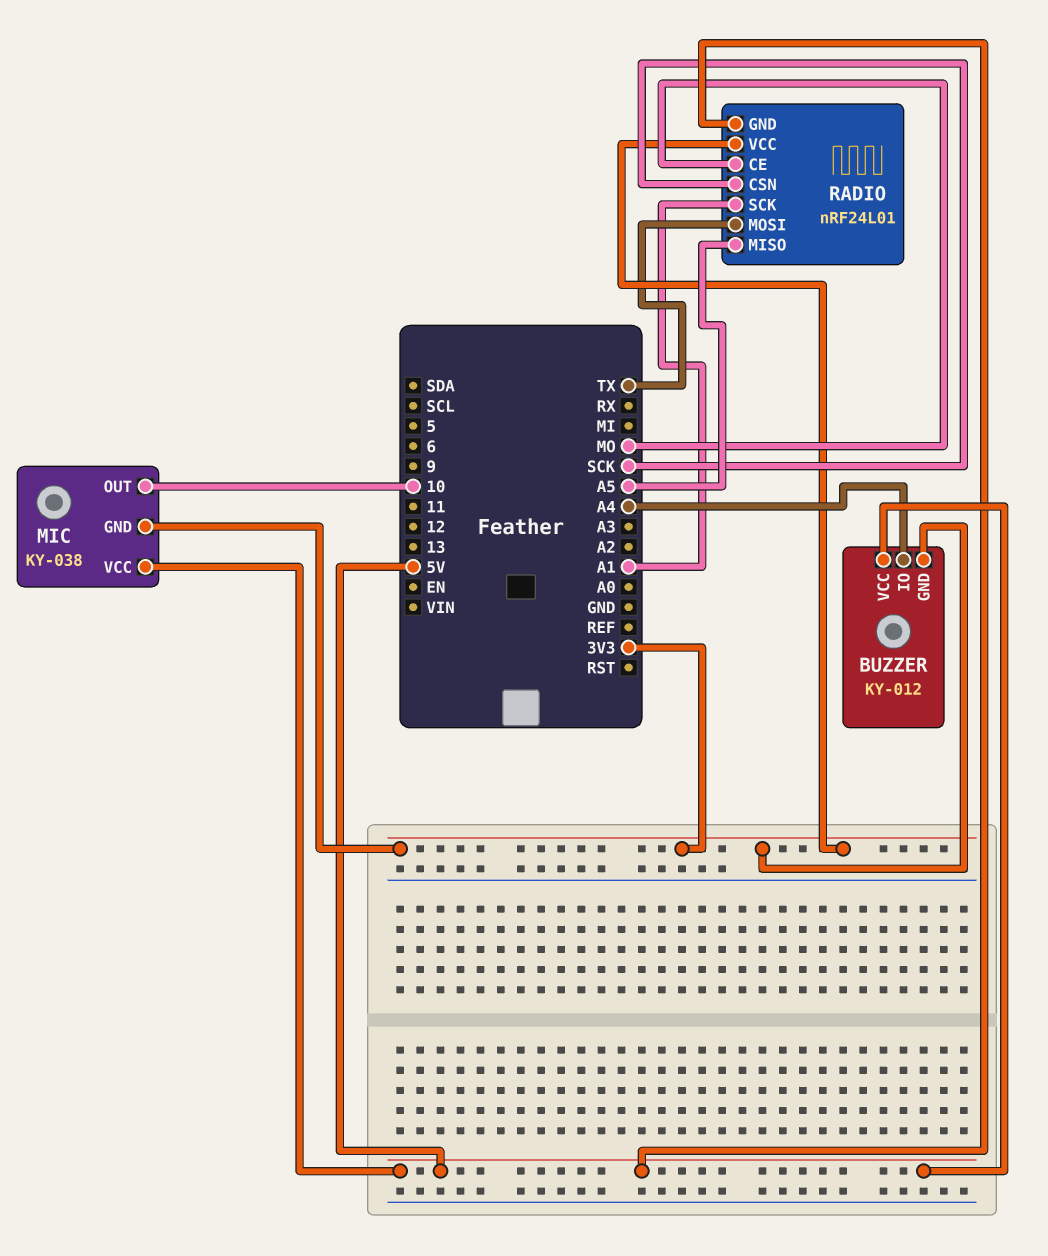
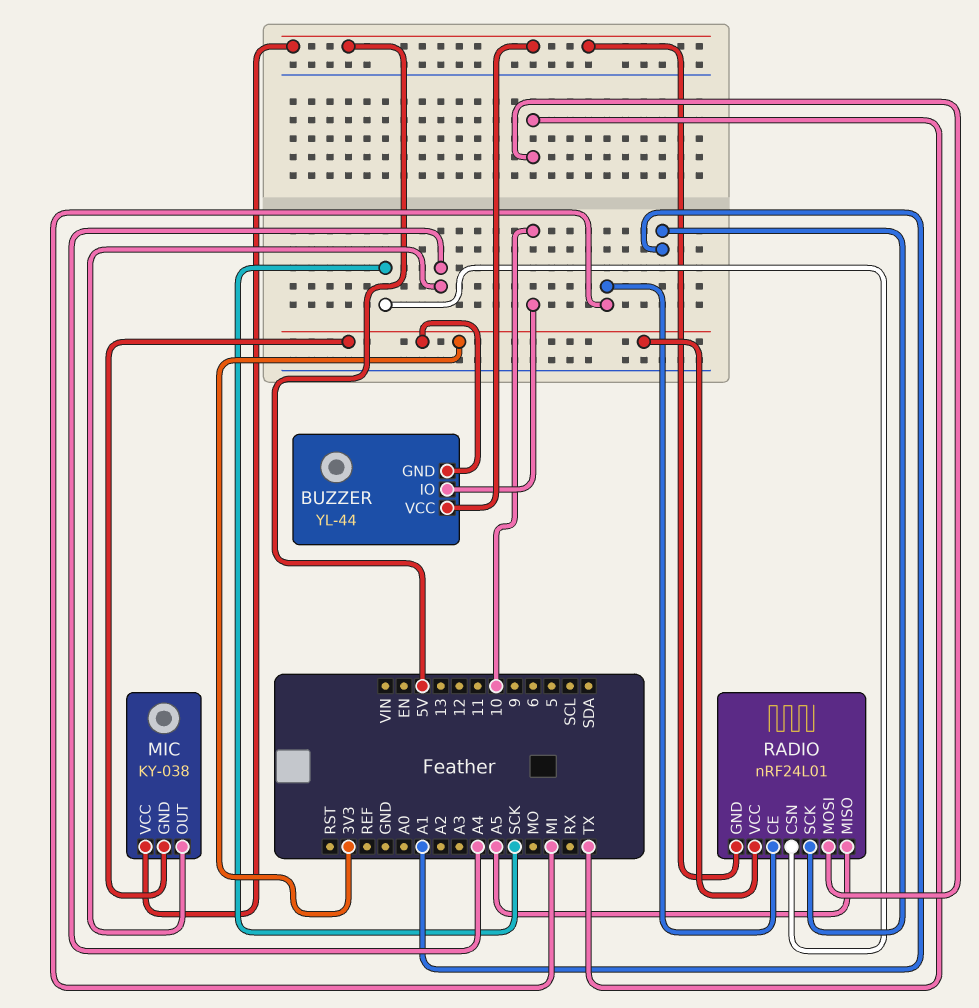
BUZZER: KY-012 -> YL-44
BUZZER pin IO: A4 -> 10
MIC pin OUT: 10 -> A4
RADIO pin CE: MO -> MI

